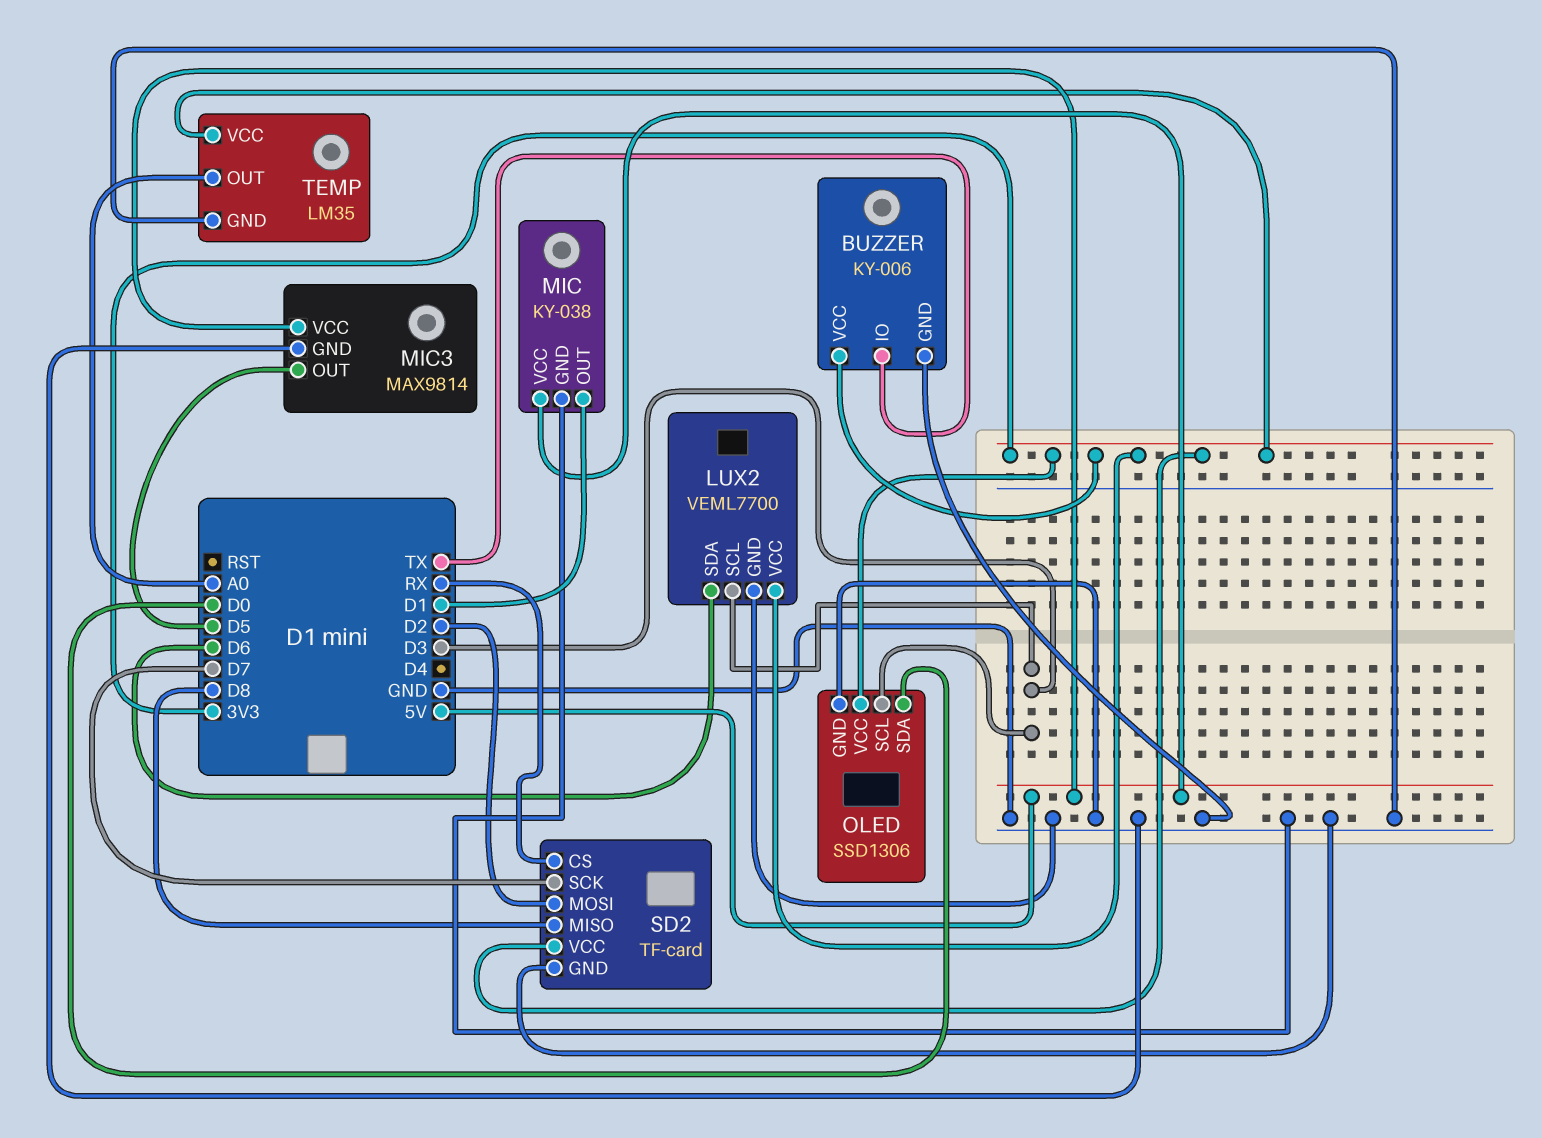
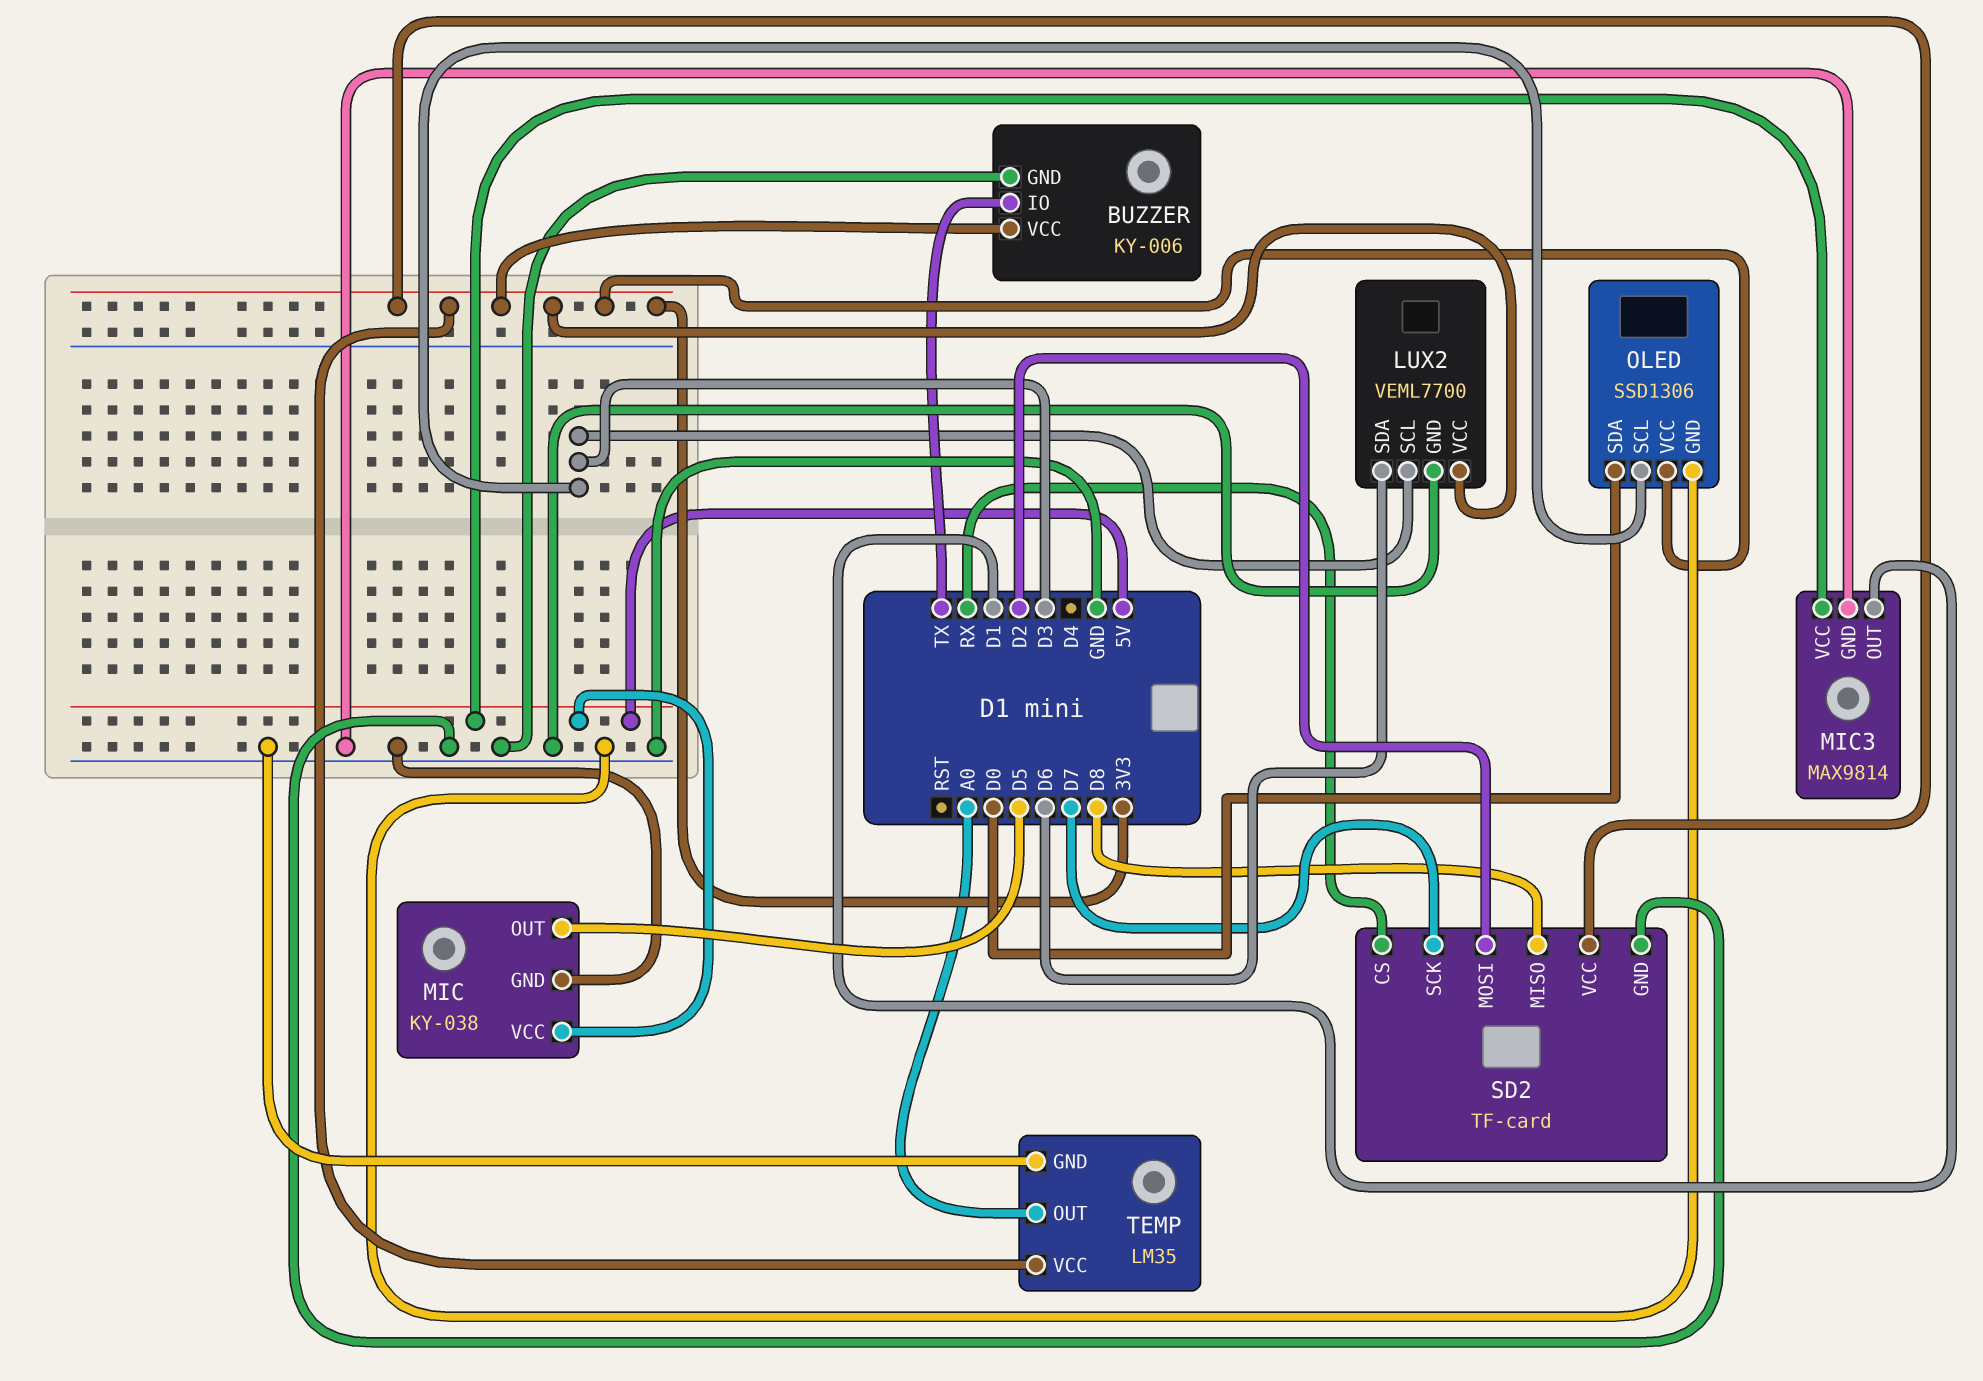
MIC pin OUT: D1 -> D5
MIC3 pin OUT: D5 -> D1

